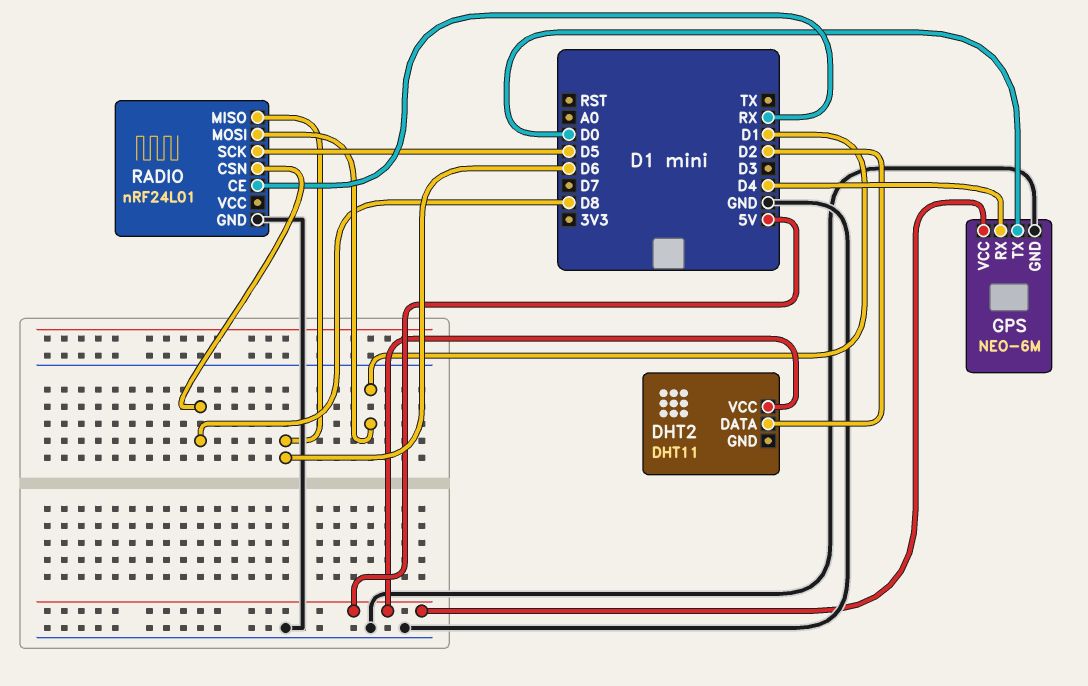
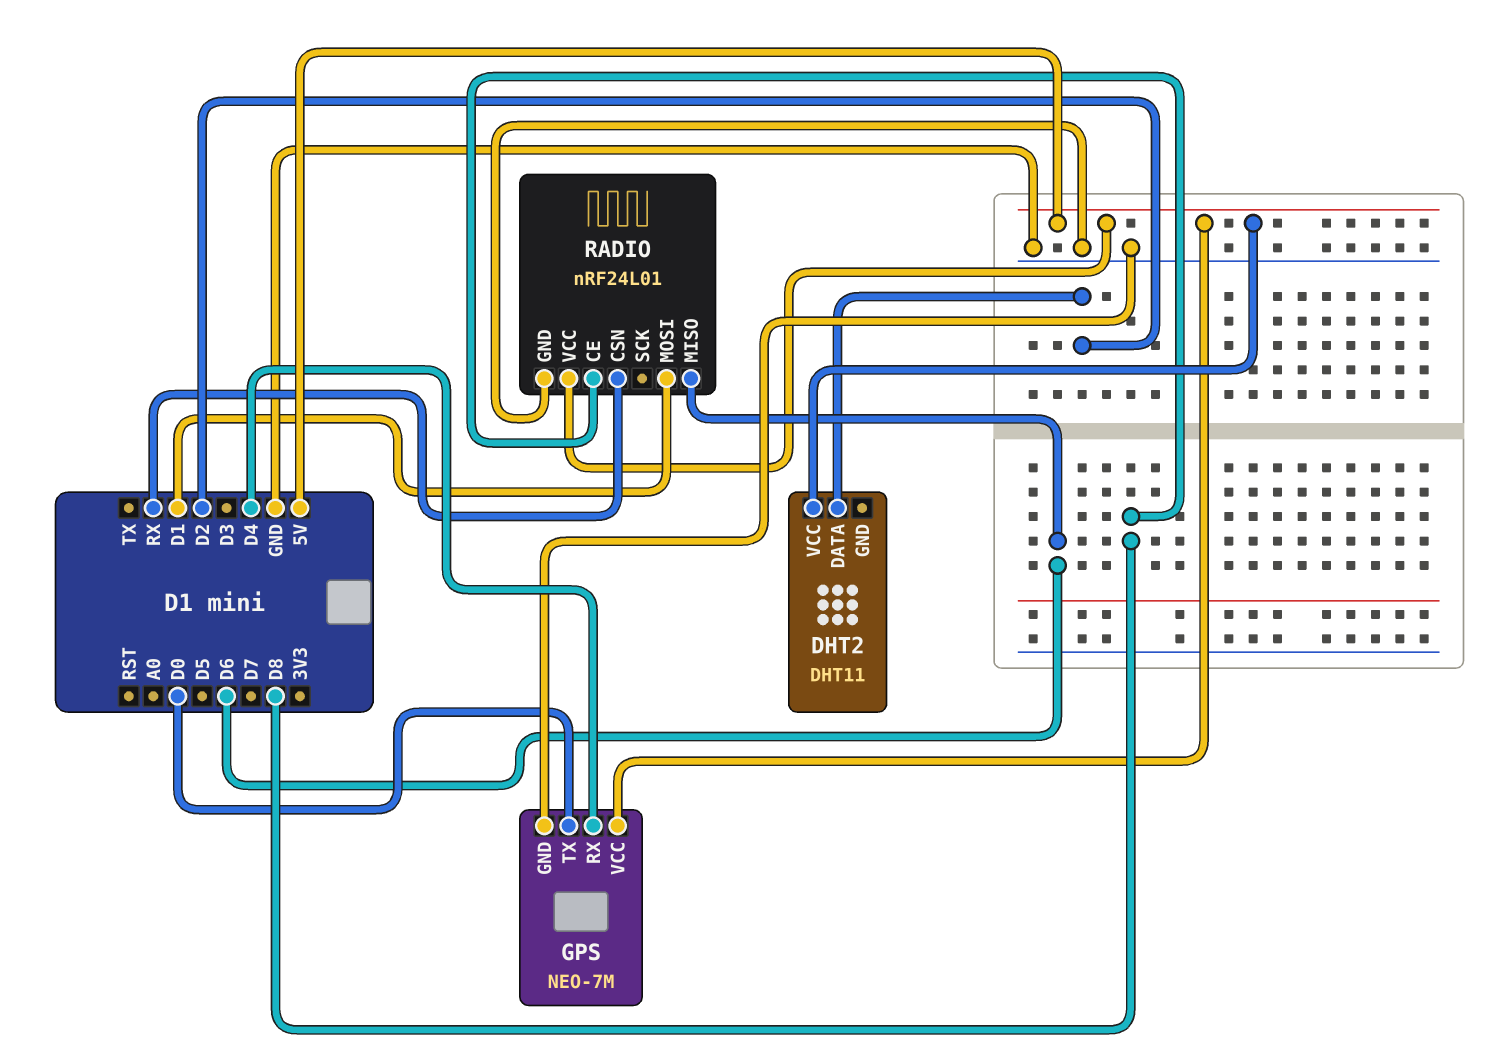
GPS: NEO-6M -> NEO-7M
RADIO pin CE: RX -> D8
RADIO pin CSN: D8 -> RX
RADIO pin SCK: D5 -> none
RADIO pin VCC: none -> 5V

